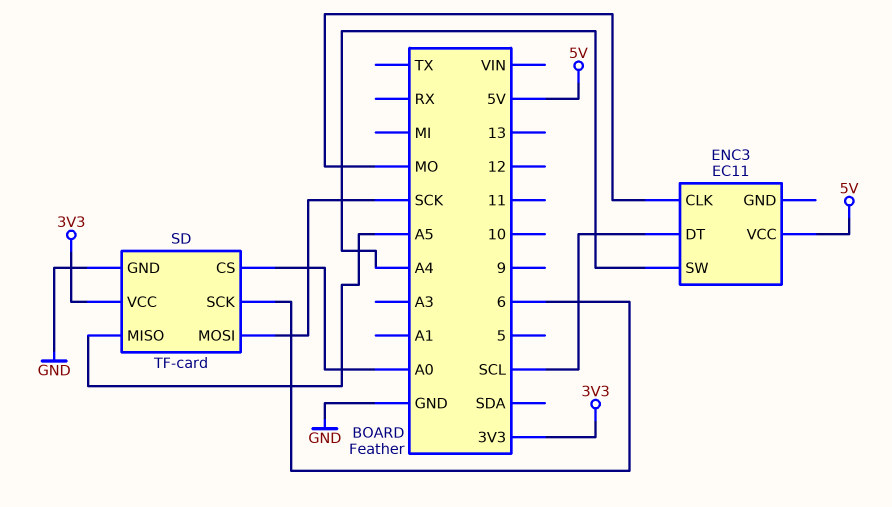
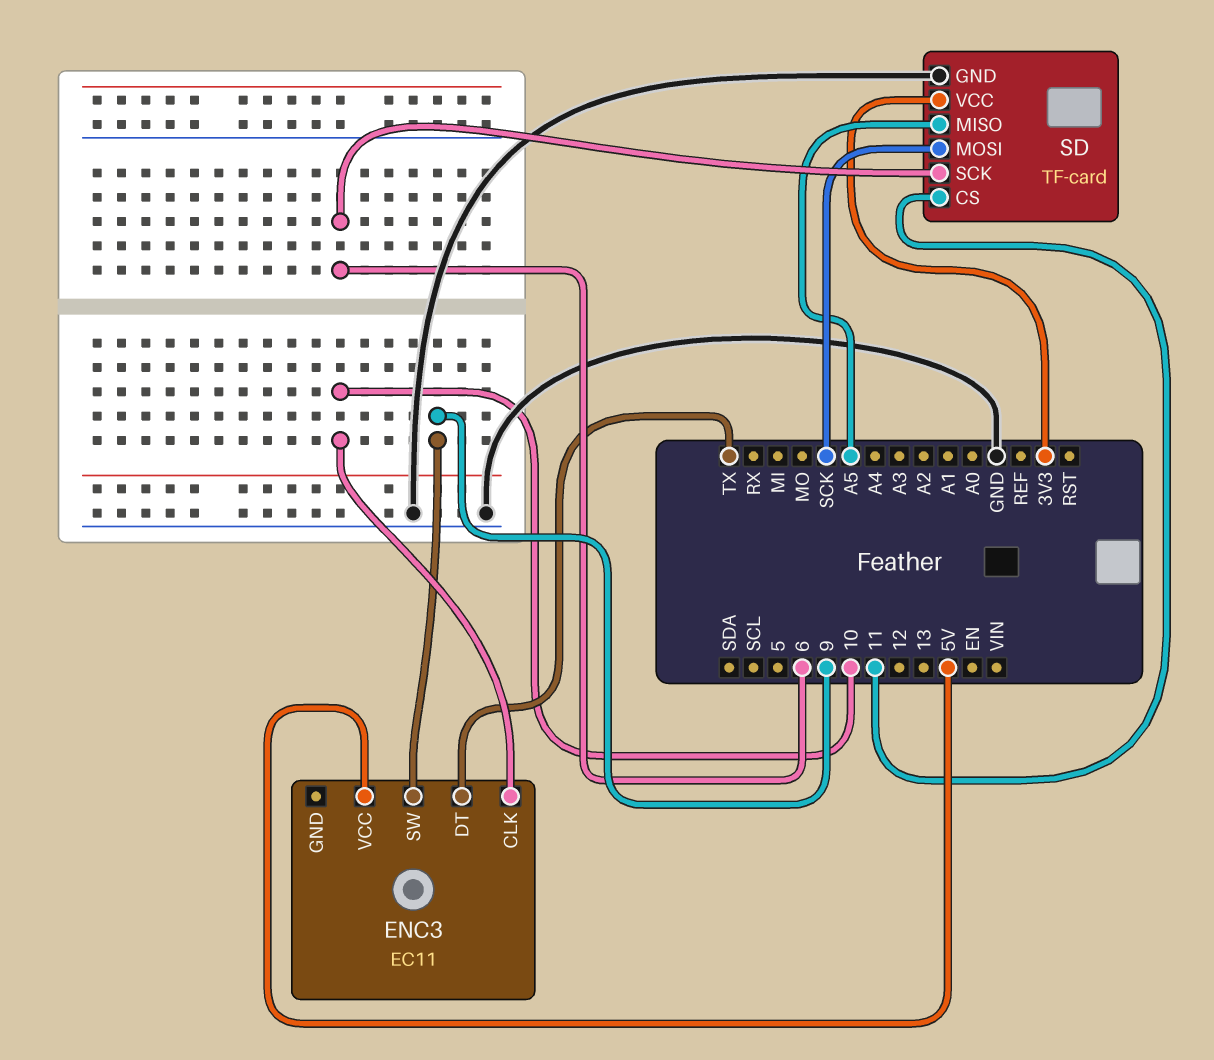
ENC3 pin CLK: MO -> 10
ENC3 pin DT: SCL -> TX
ENC3 pin SW: A4 -> 9
SD pin CS: A0 -> 11

